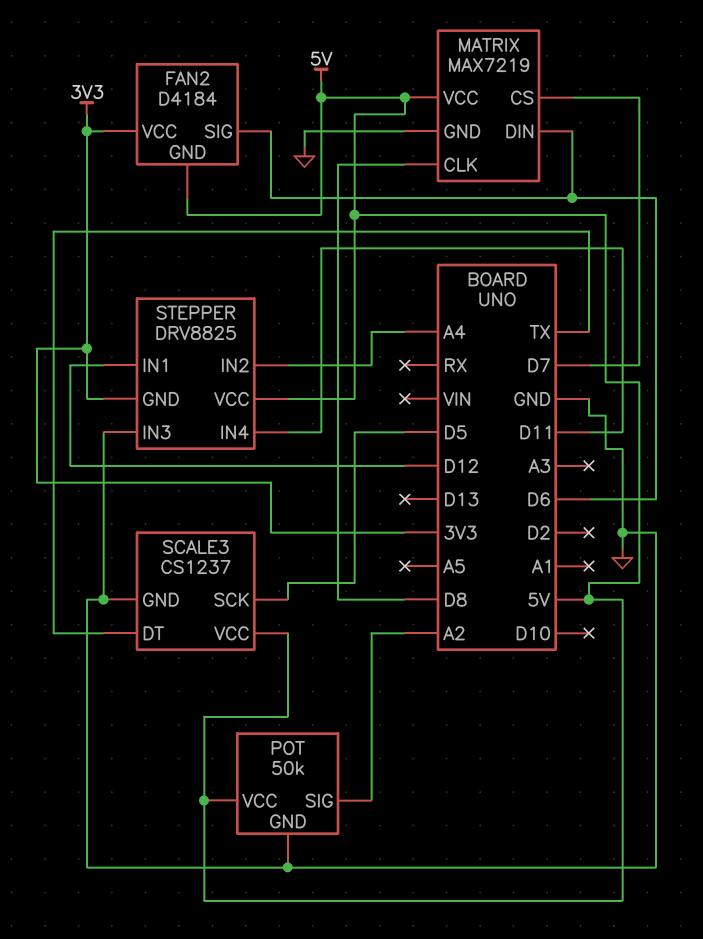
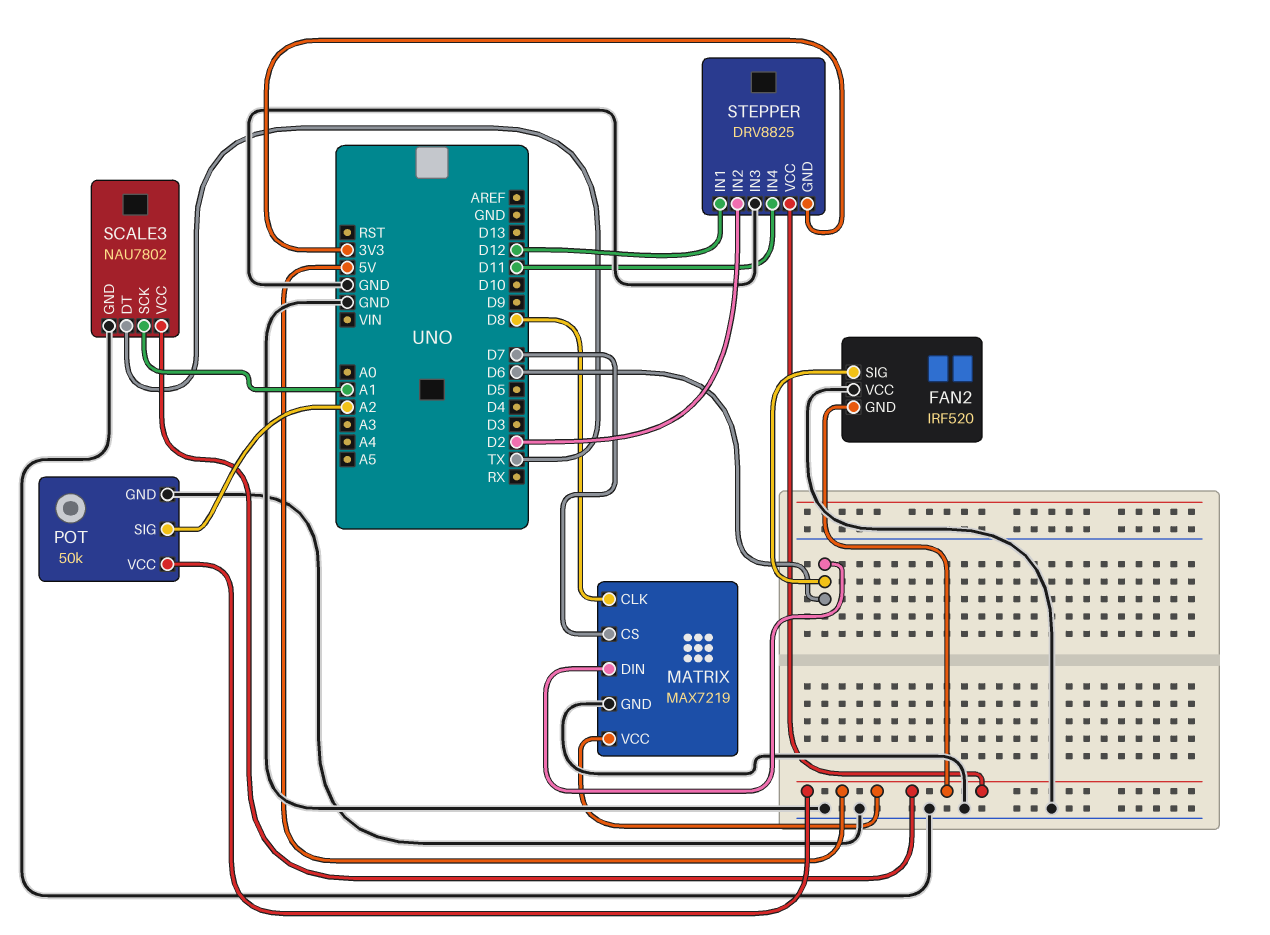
FAN2: D4184 -> IRF520
FAN2 pin VCC: 3V3 -> GND
SCALE3: CS1237 -> NAU7802
SCALE3 pin SCK: D5 -> A1
STEPPER pin IN2: A4 -> D2

